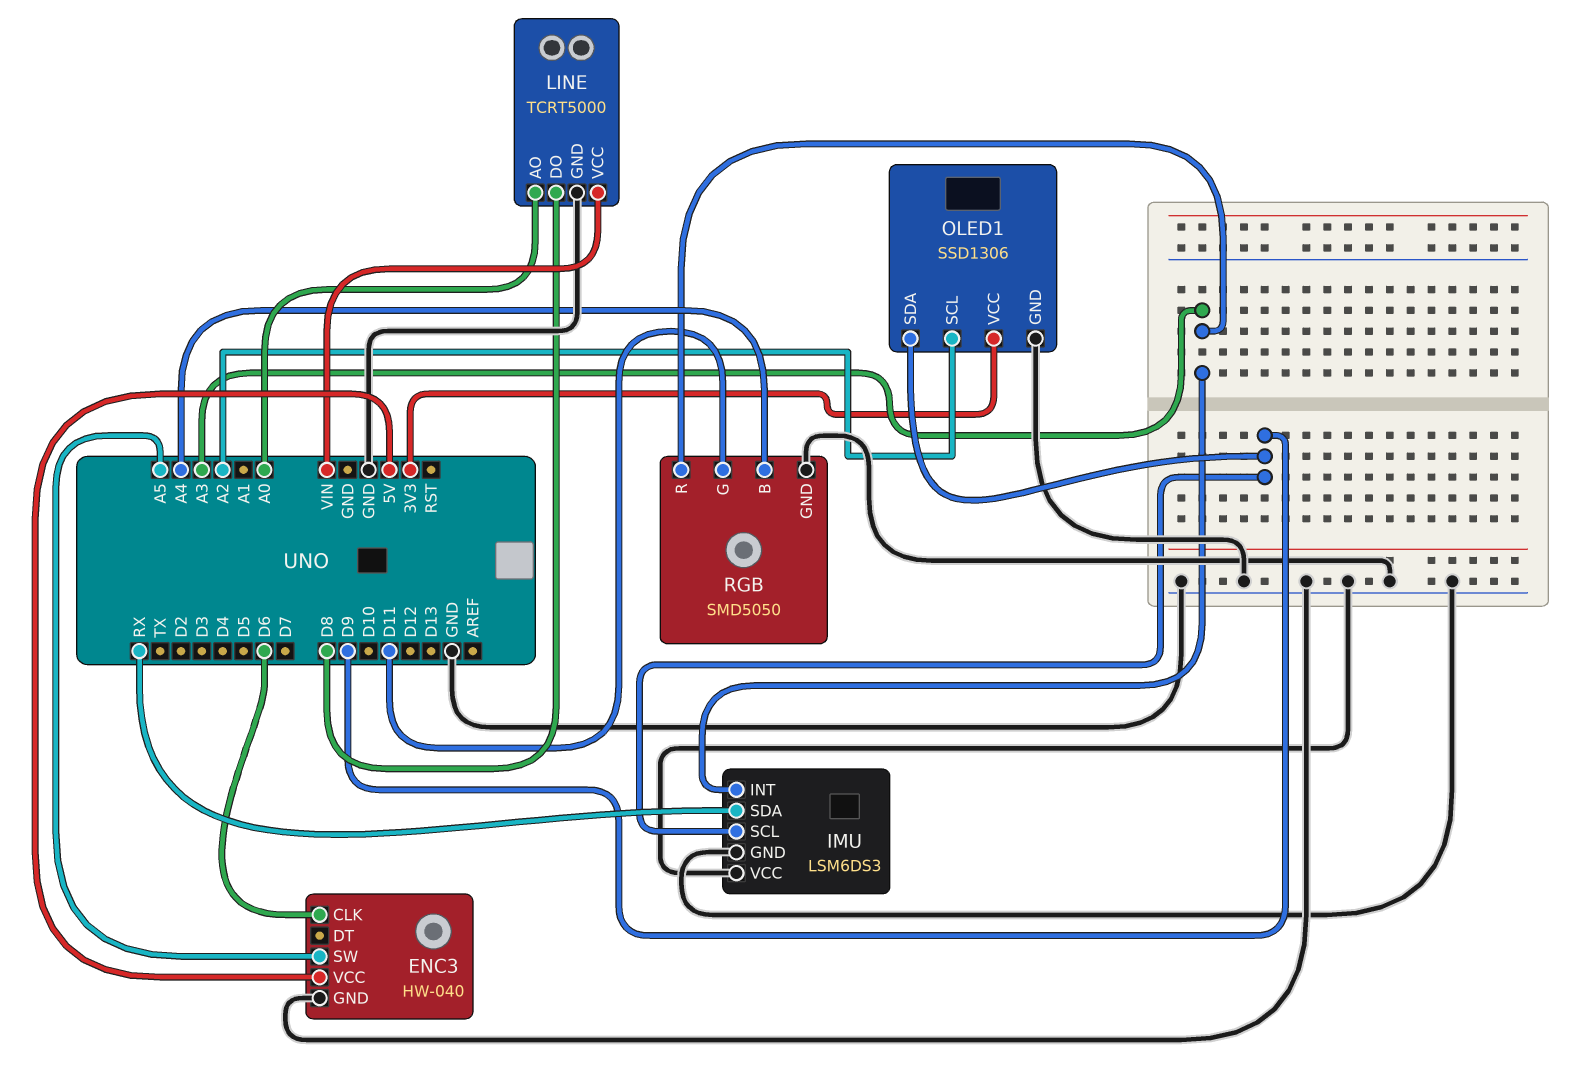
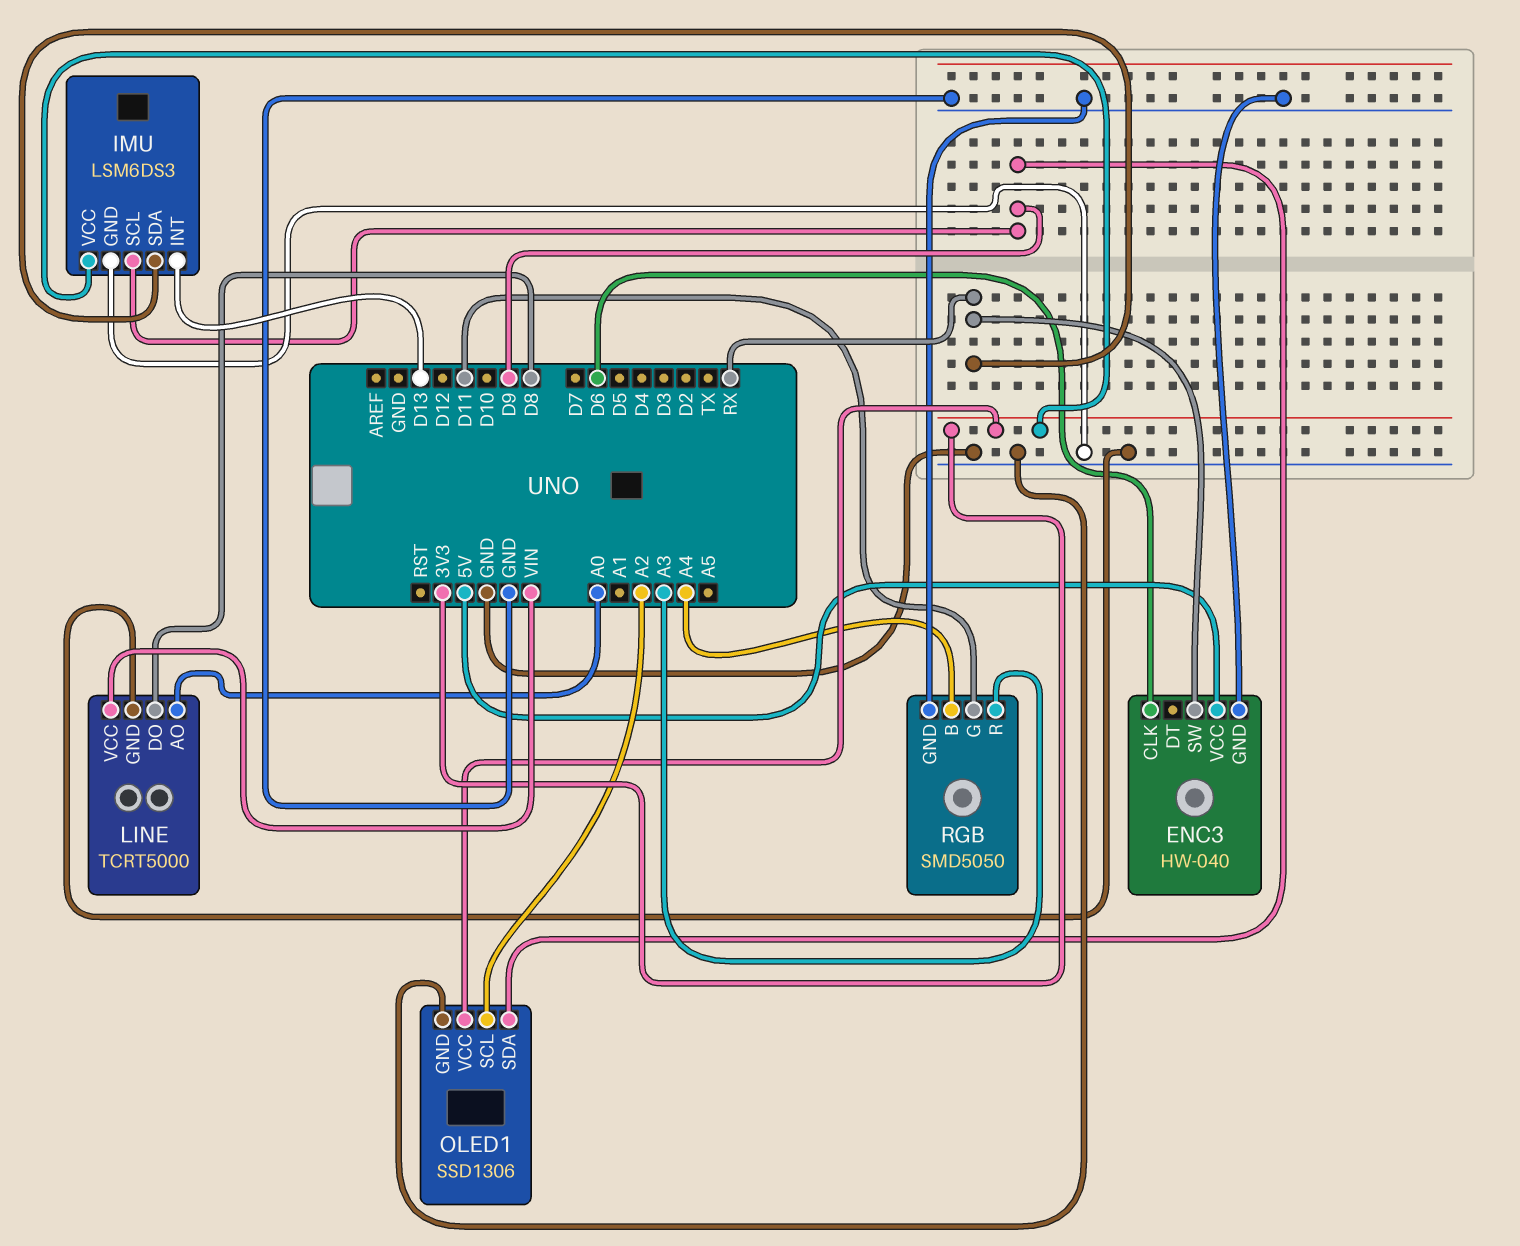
ENC3 pin SW: A5 -> RX
IMU pin INT: A3 -> D13
IMU pin VCC: GND -> 3V3

